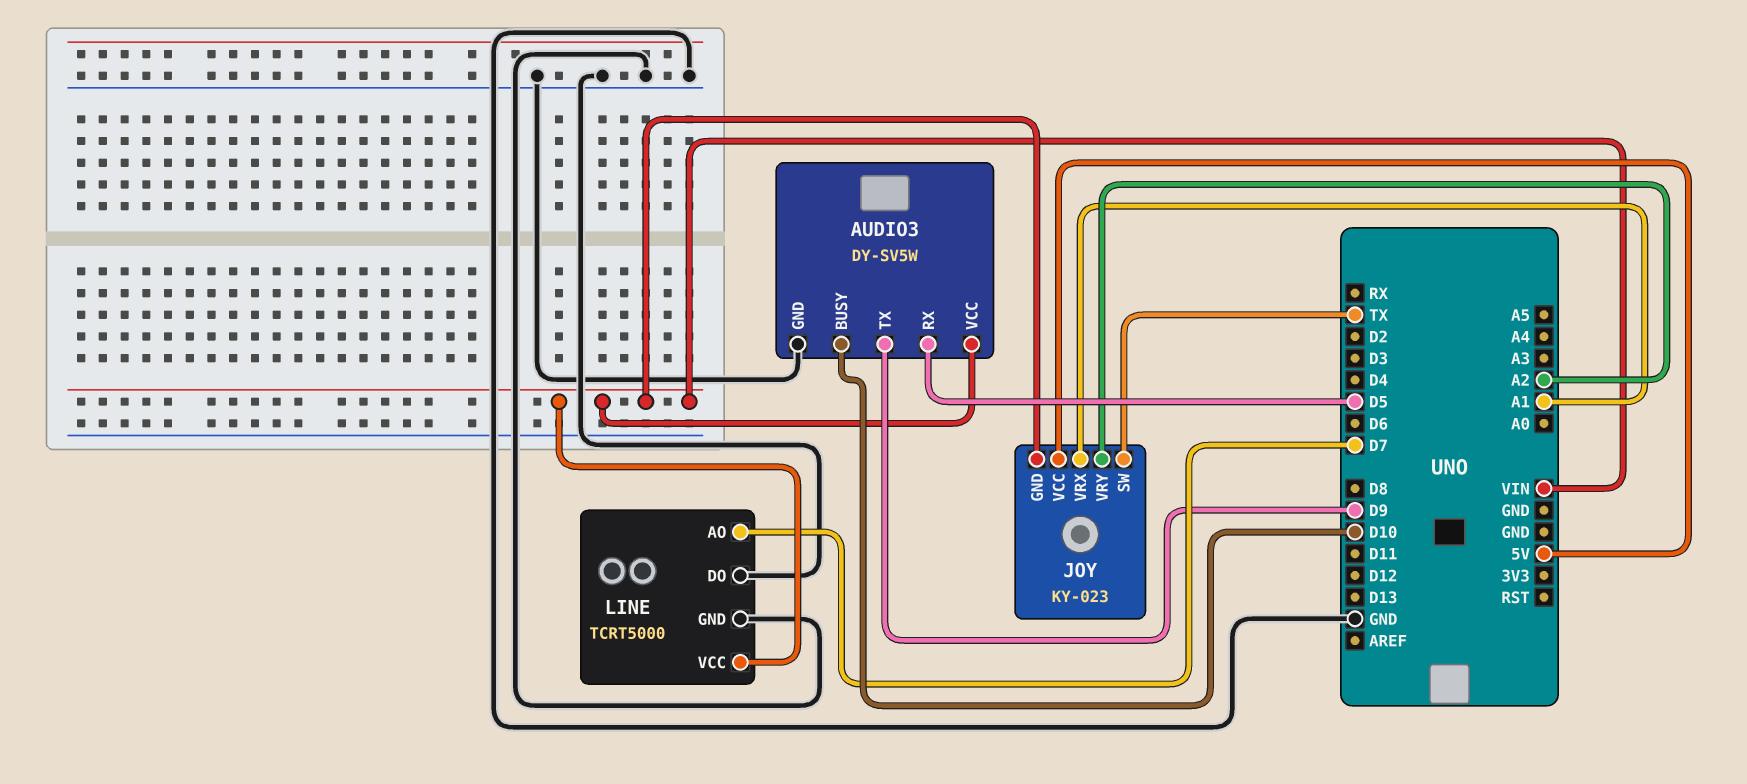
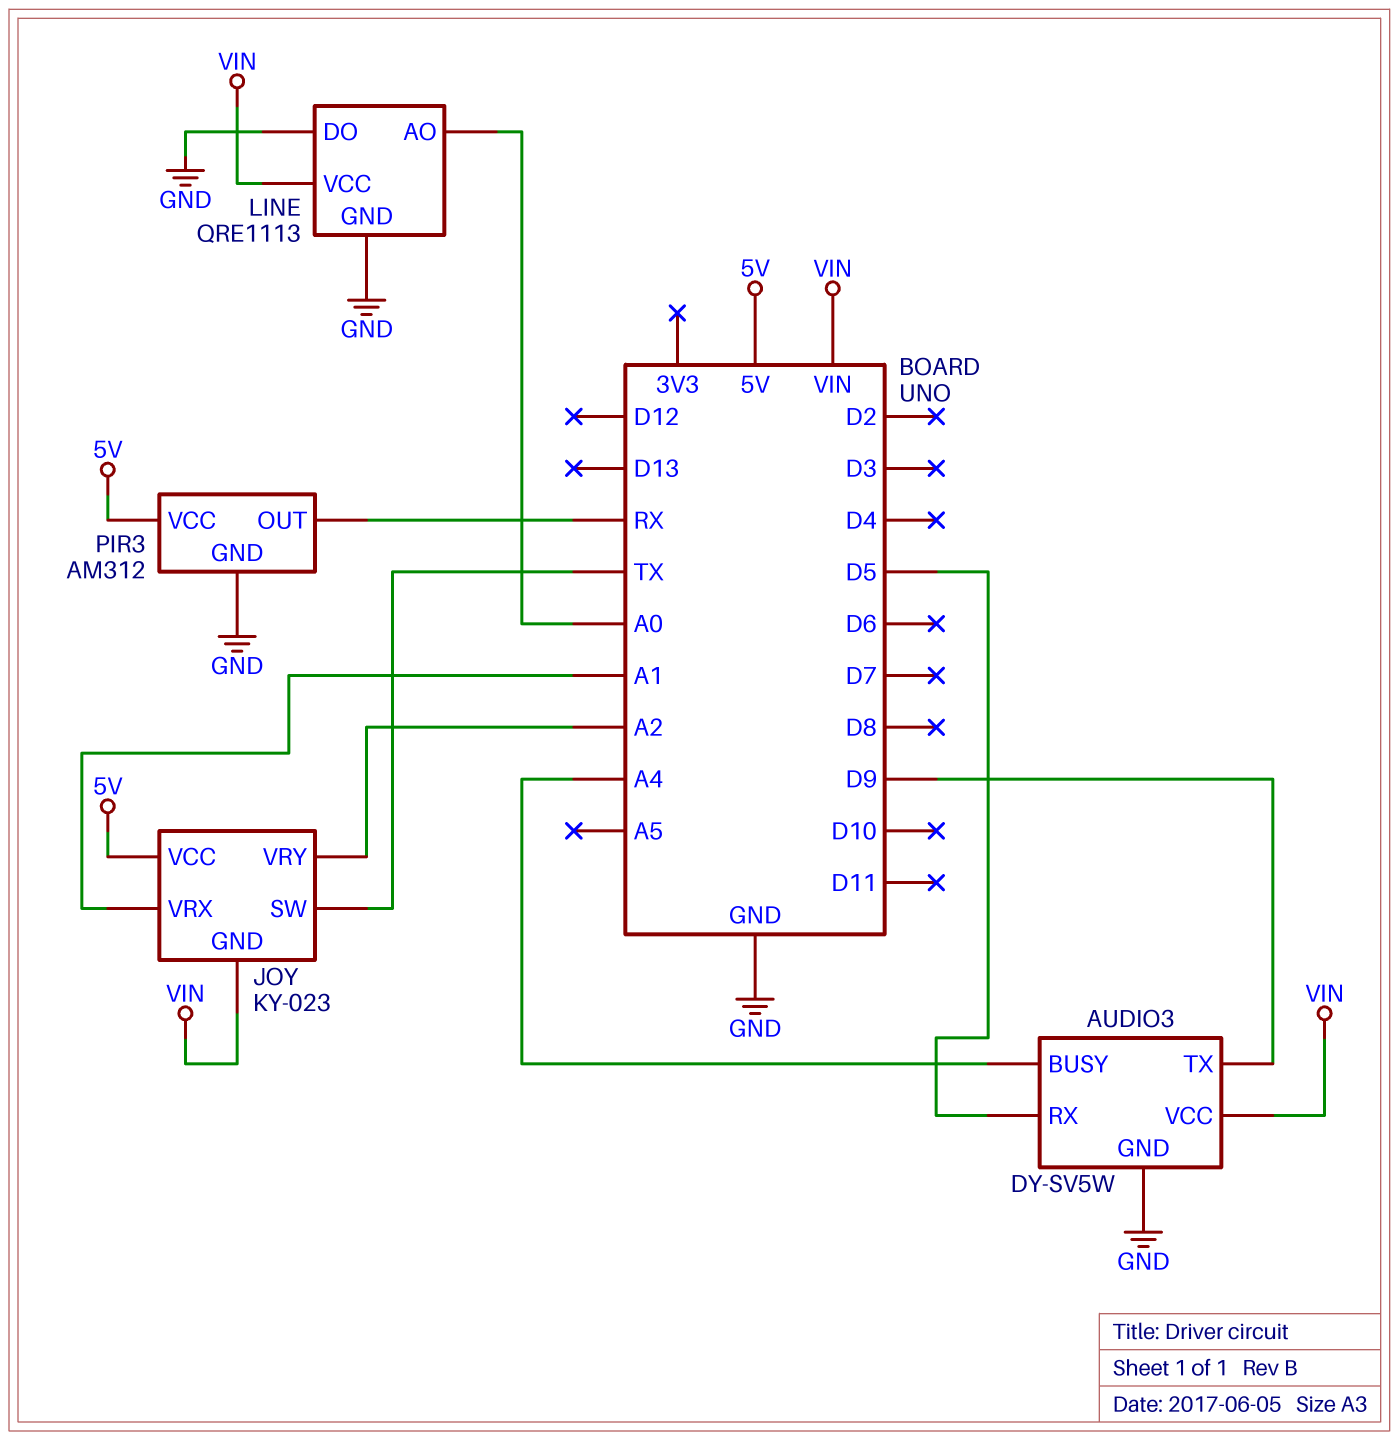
AUDIO3 pin BUSY: D10 -> A4
LINE: TCRT5000 -> QRE1113
LINE pin AO: D7 -> A0
PIR3: none -> AM312
PIR3 pin GND: none -> GND
PIR3 pin OUT: none -> RX
PIR3 pin VCC: none -> 5V

